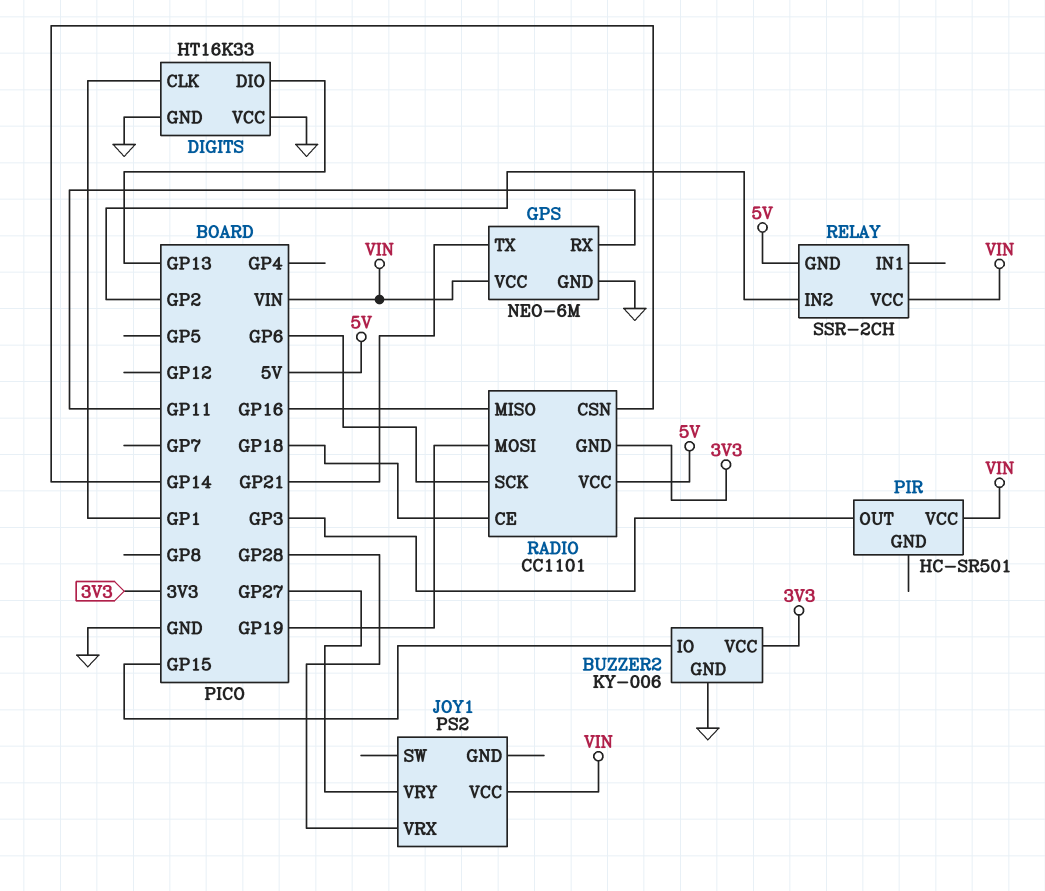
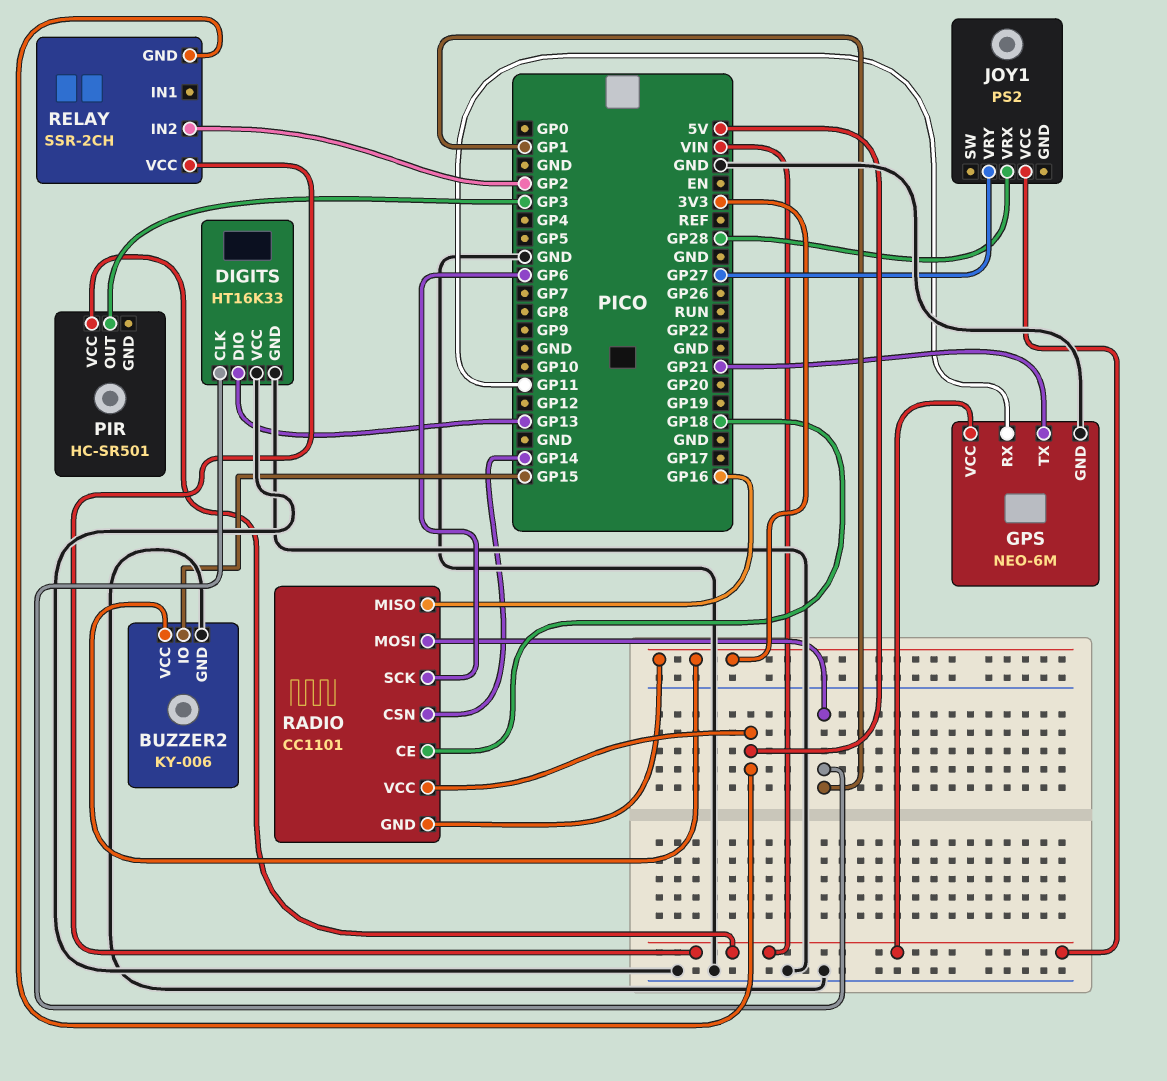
RADIO pin MOSI: GP19 -> GP1

